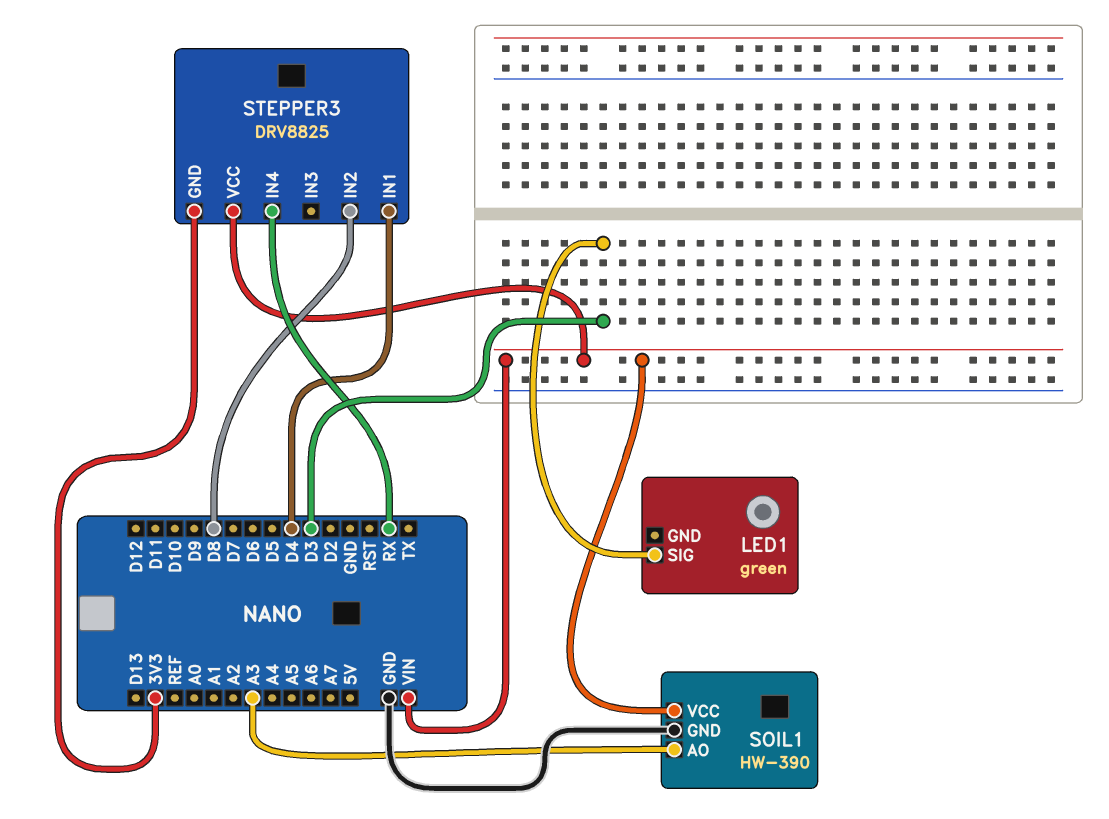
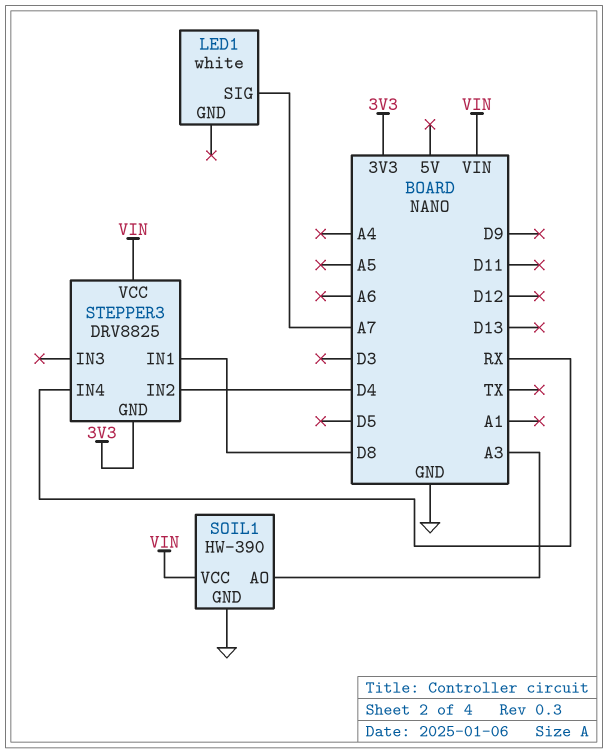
LED1: green -> white
LED1 pin SIG: D3 -> A7
STEPPER3 pin IN1: D4 -> D8
STEPPER3 pin IN2: D8 -> D4

